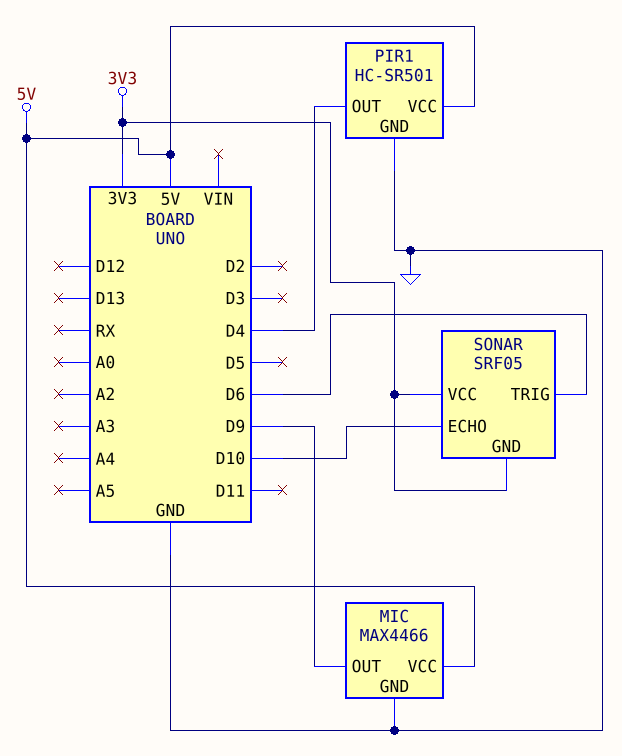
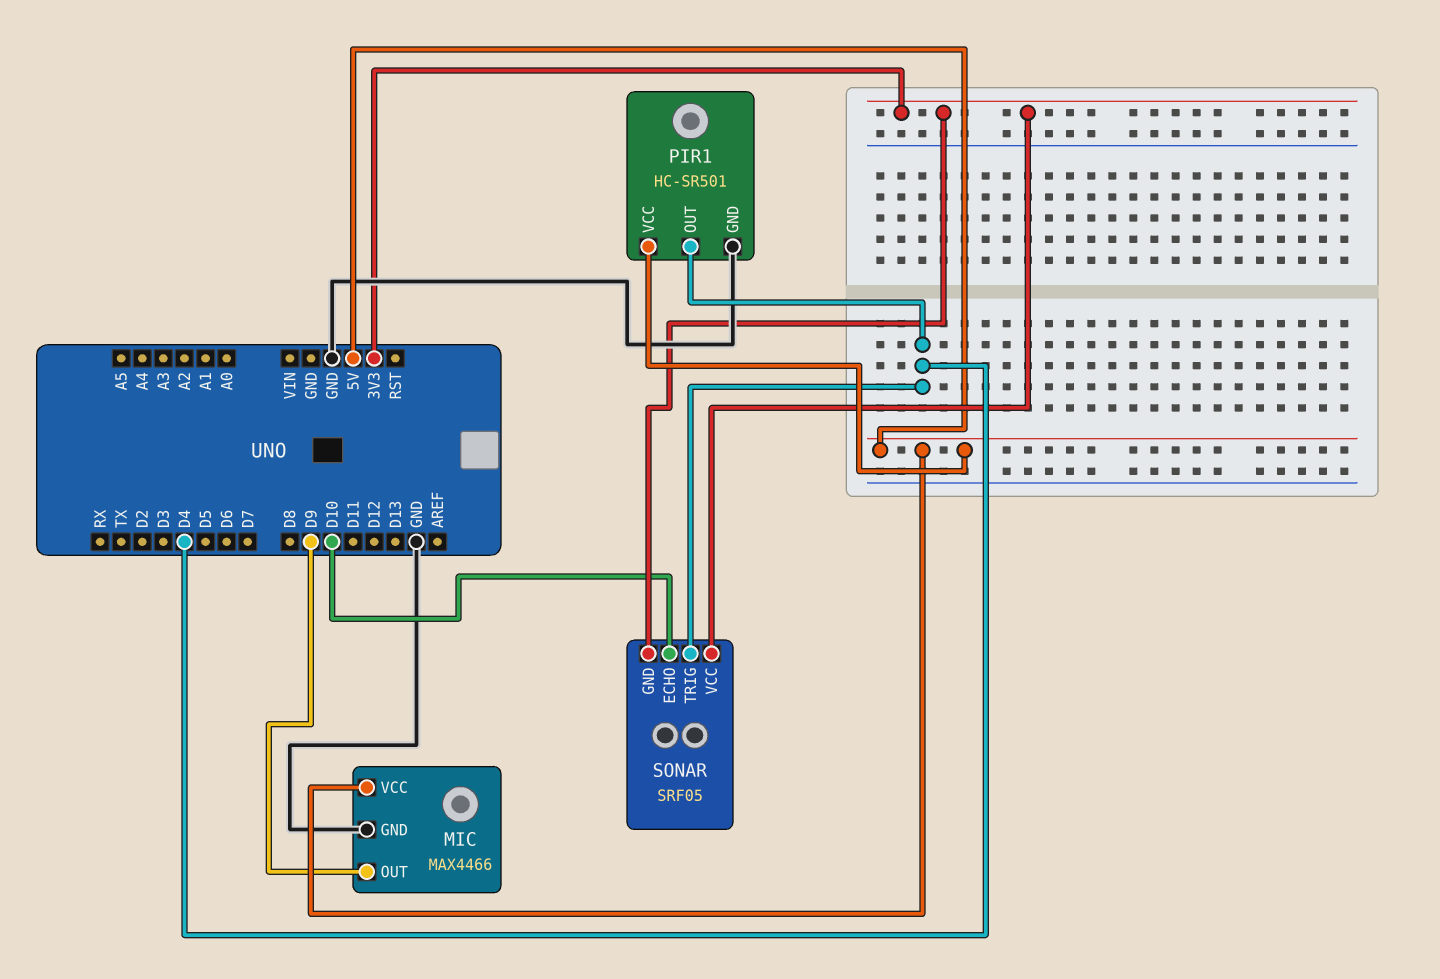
SONAR pin TRIG: D6 -> D4

